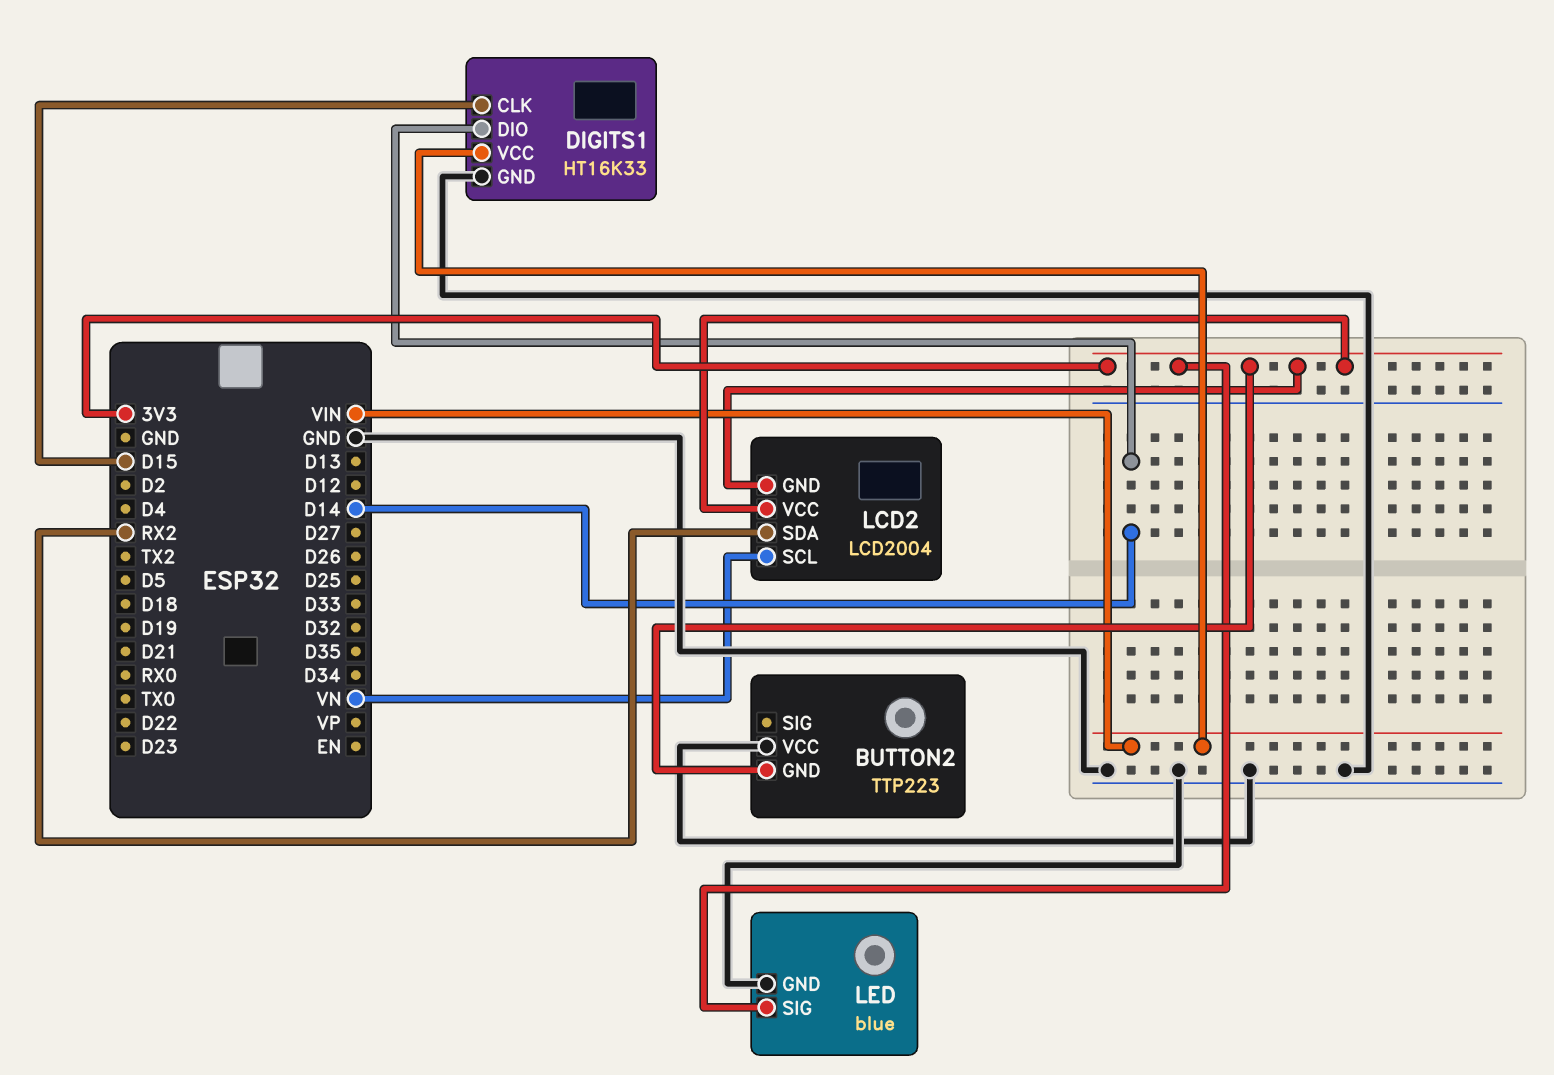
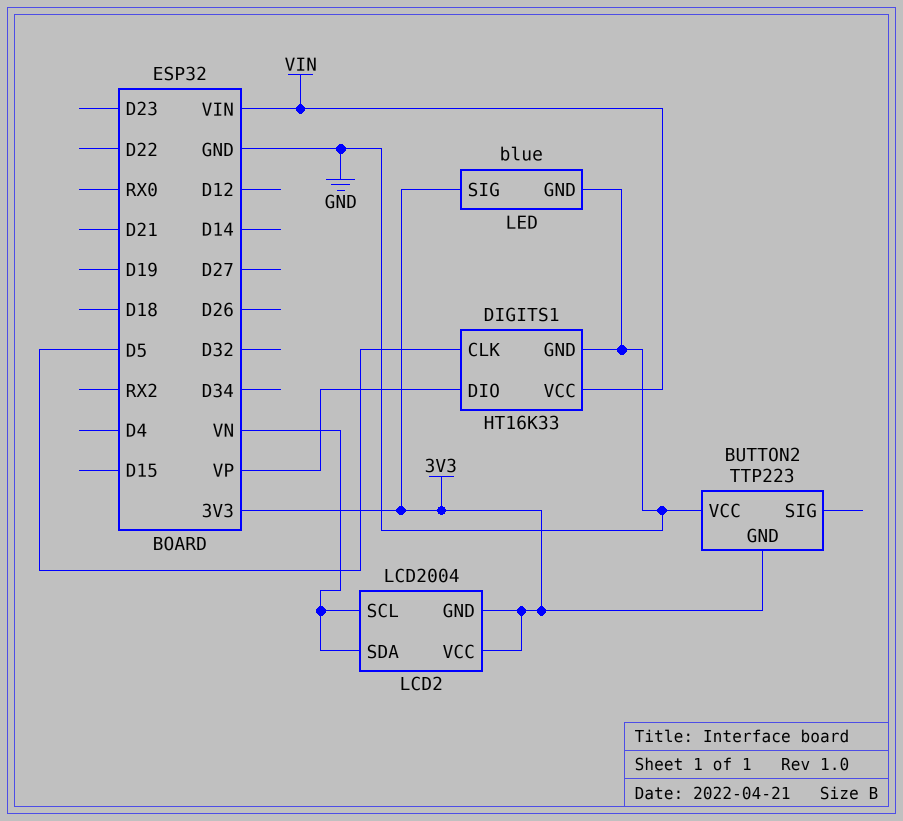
DIGITS1 pin CLK: D15 -> D5
DIGITS1 pin DIO: D14 -> VP
LCD2 pin SDA: RX2 -> VN

